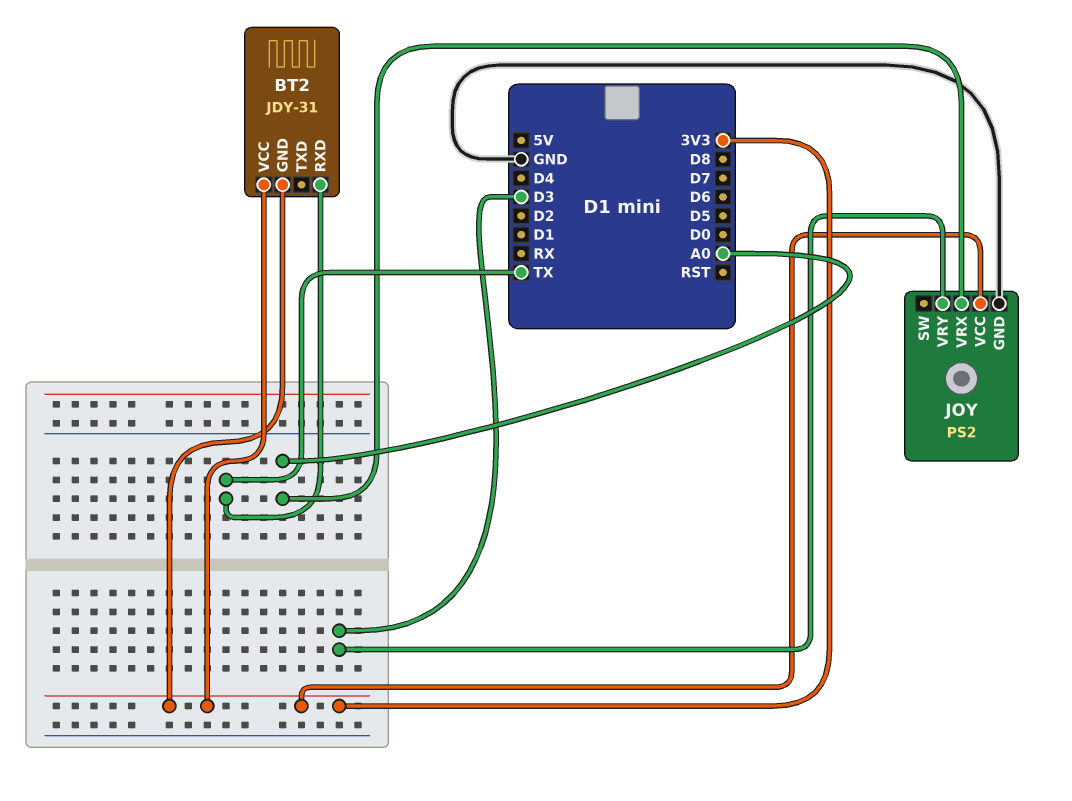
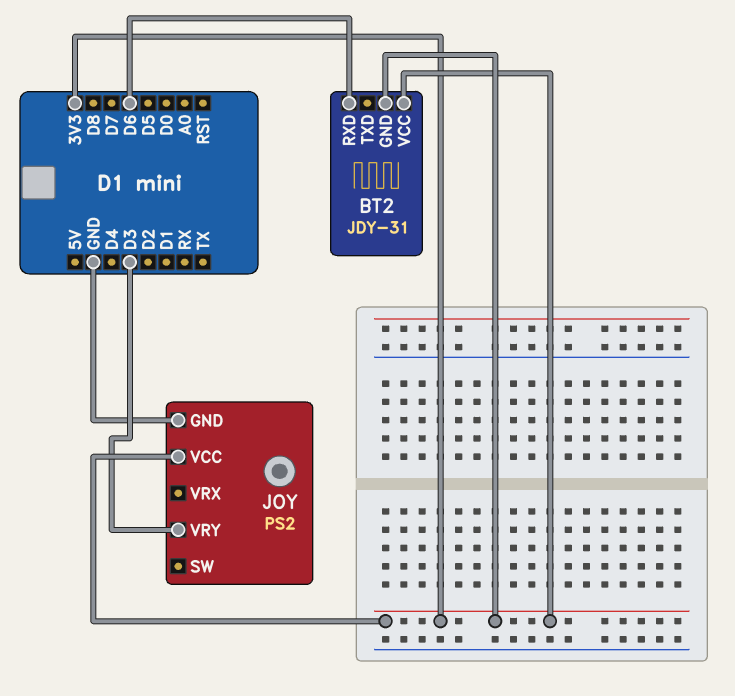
BT2 pin RXD: TX -> D6
JOY pin VRX: A0 -> none

